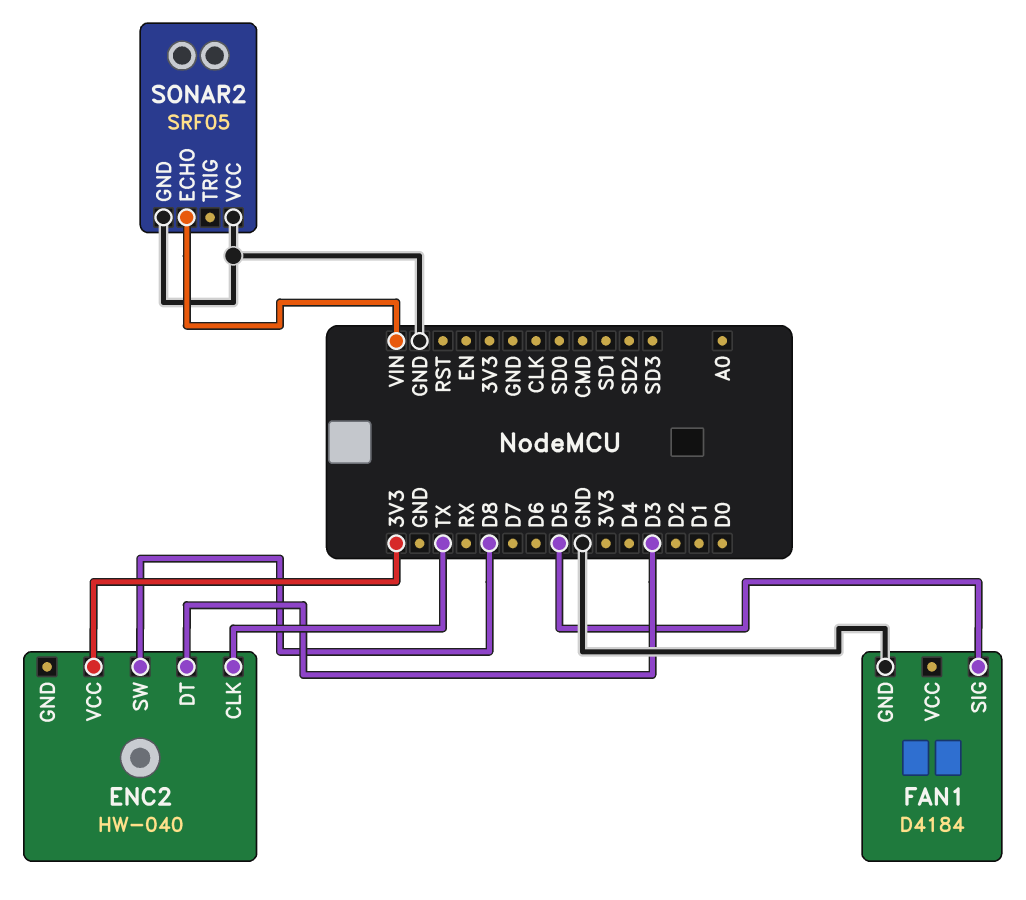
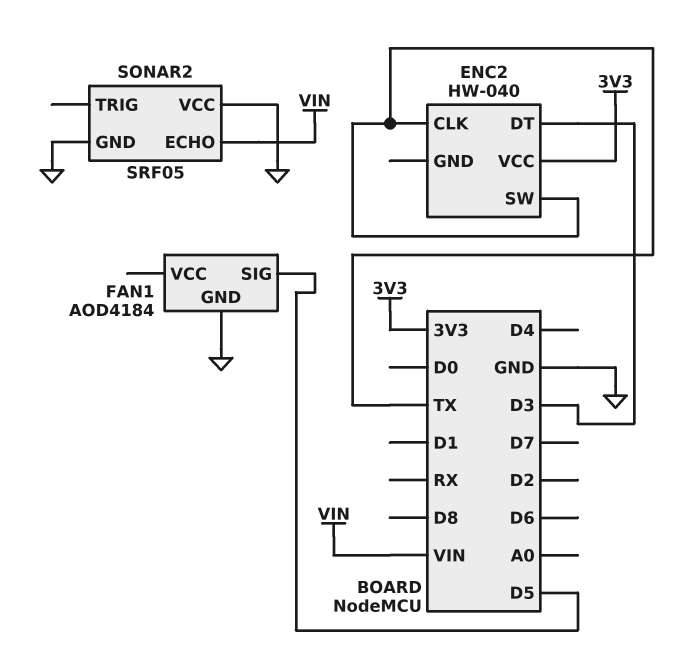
ENC2 pin SW: D8 -> TX
FAN1: D4184 -> AOD4184

